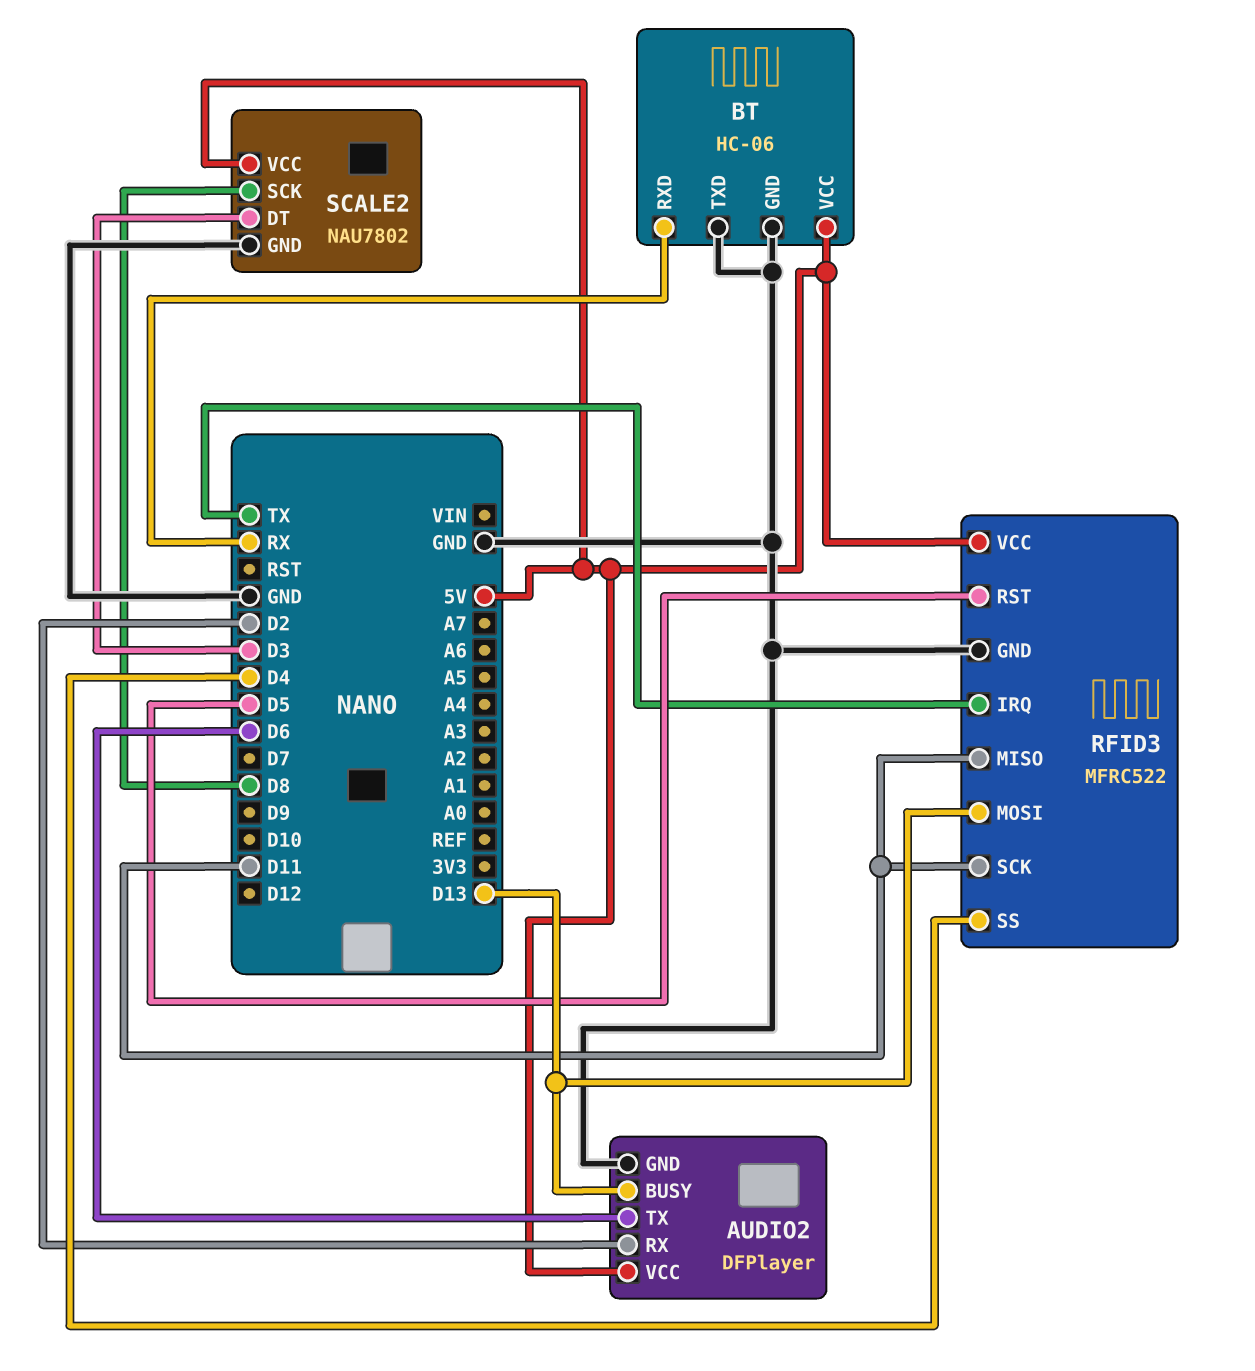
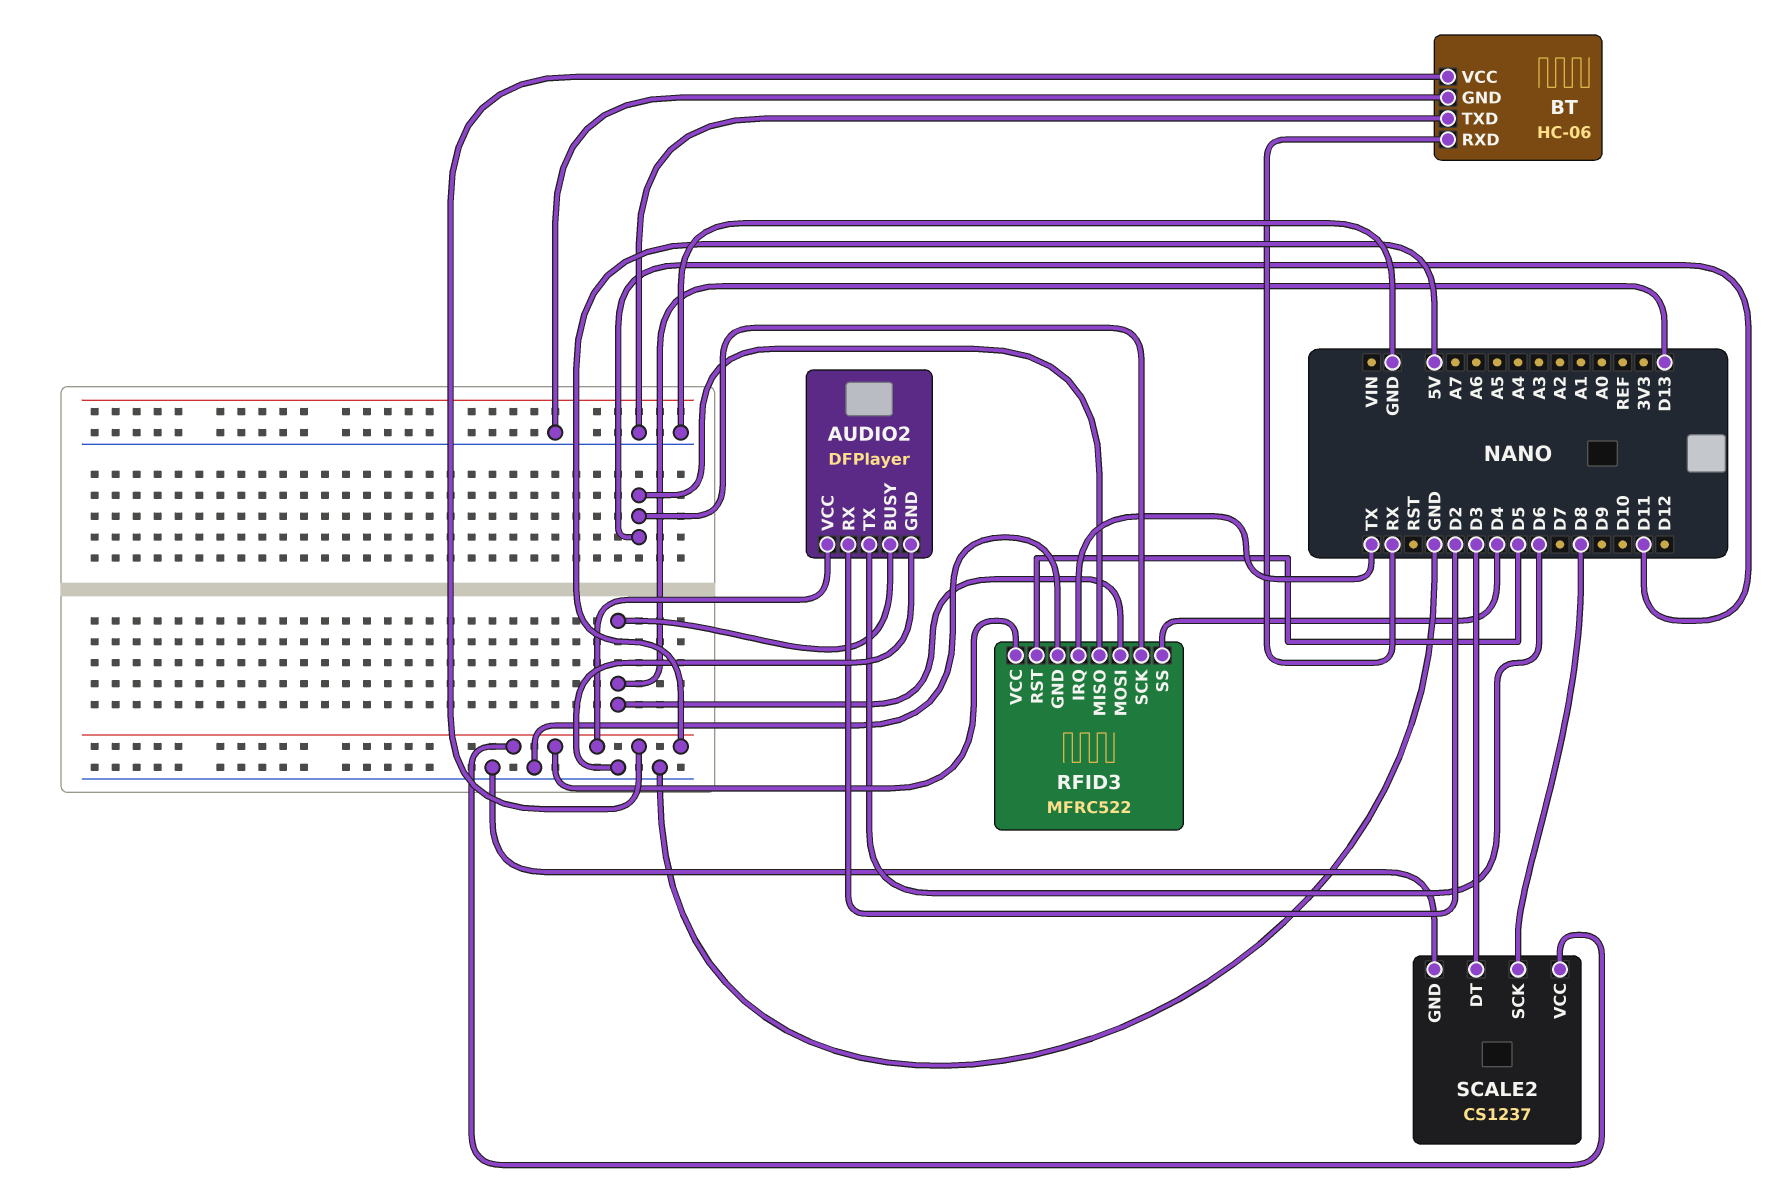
SCALE2: NAU7802 -> CS1237

